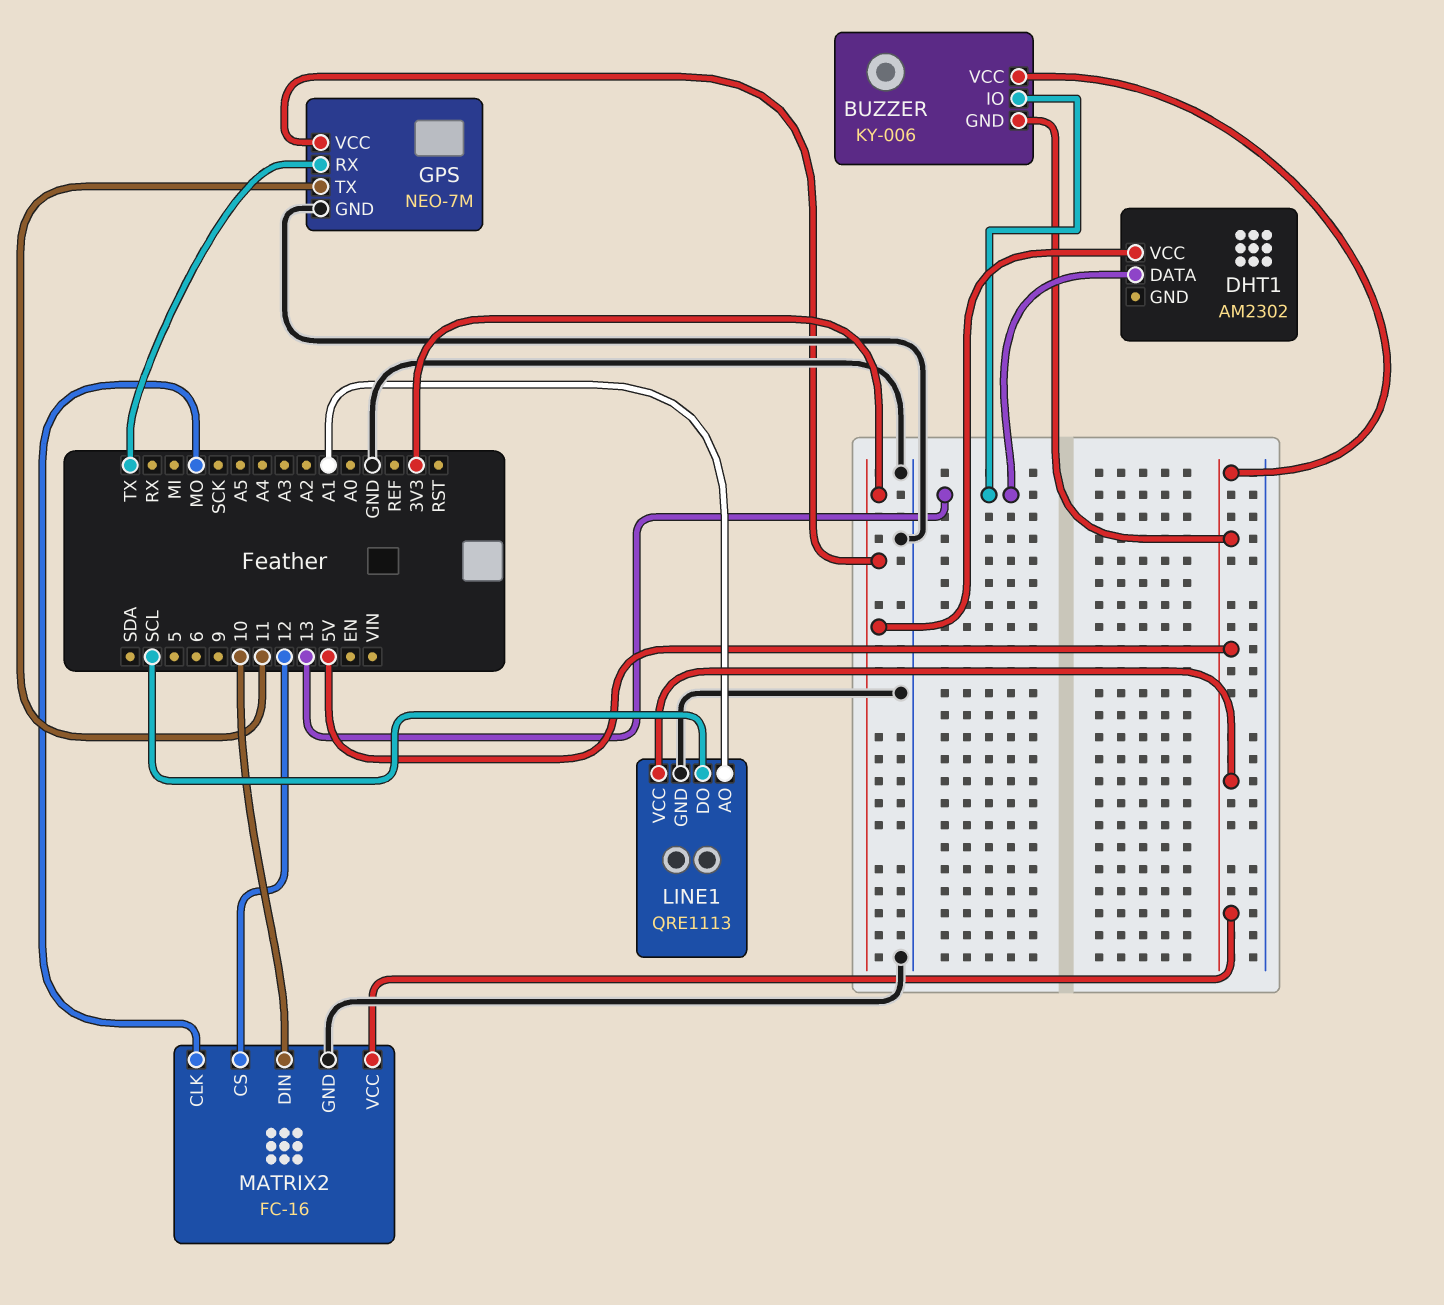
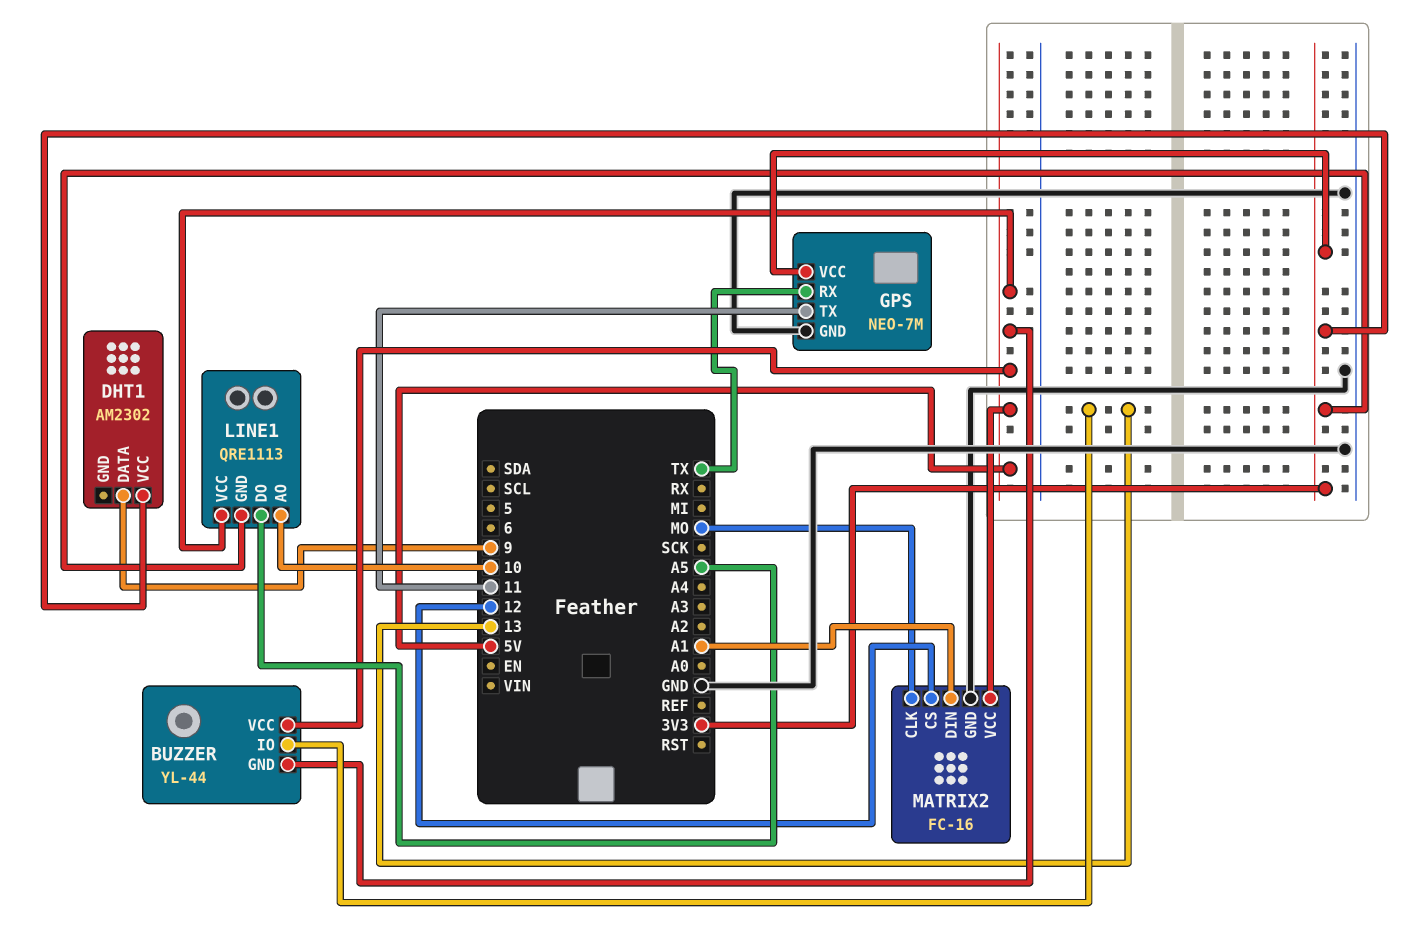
BUZZER: KY-006 -> YL-44
DHT1 pin DATA: 13 -> 9
LINE1 pin AO: A1 -> 10
LINE1 pin DO: SCL -> A5
LINE1 pin GND: GND -> 3V3
MATRIX2 pin DIN: 10 -> A1

